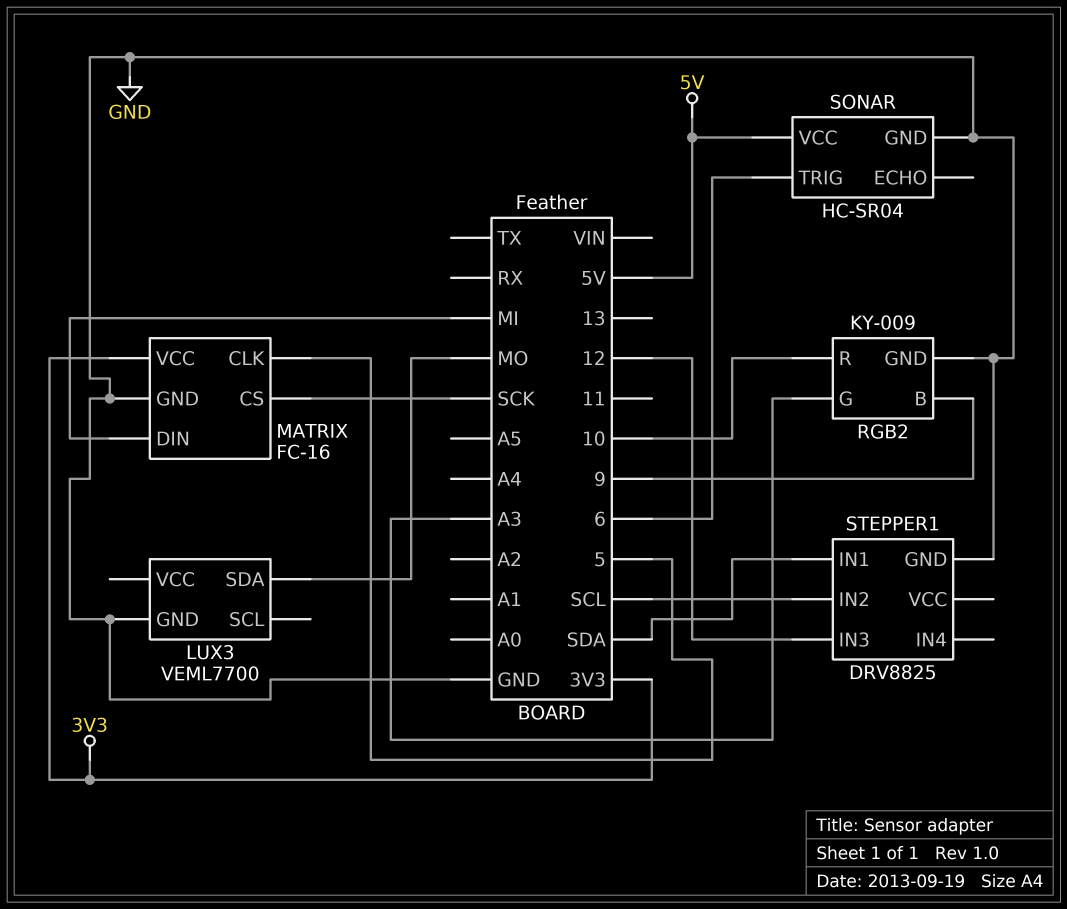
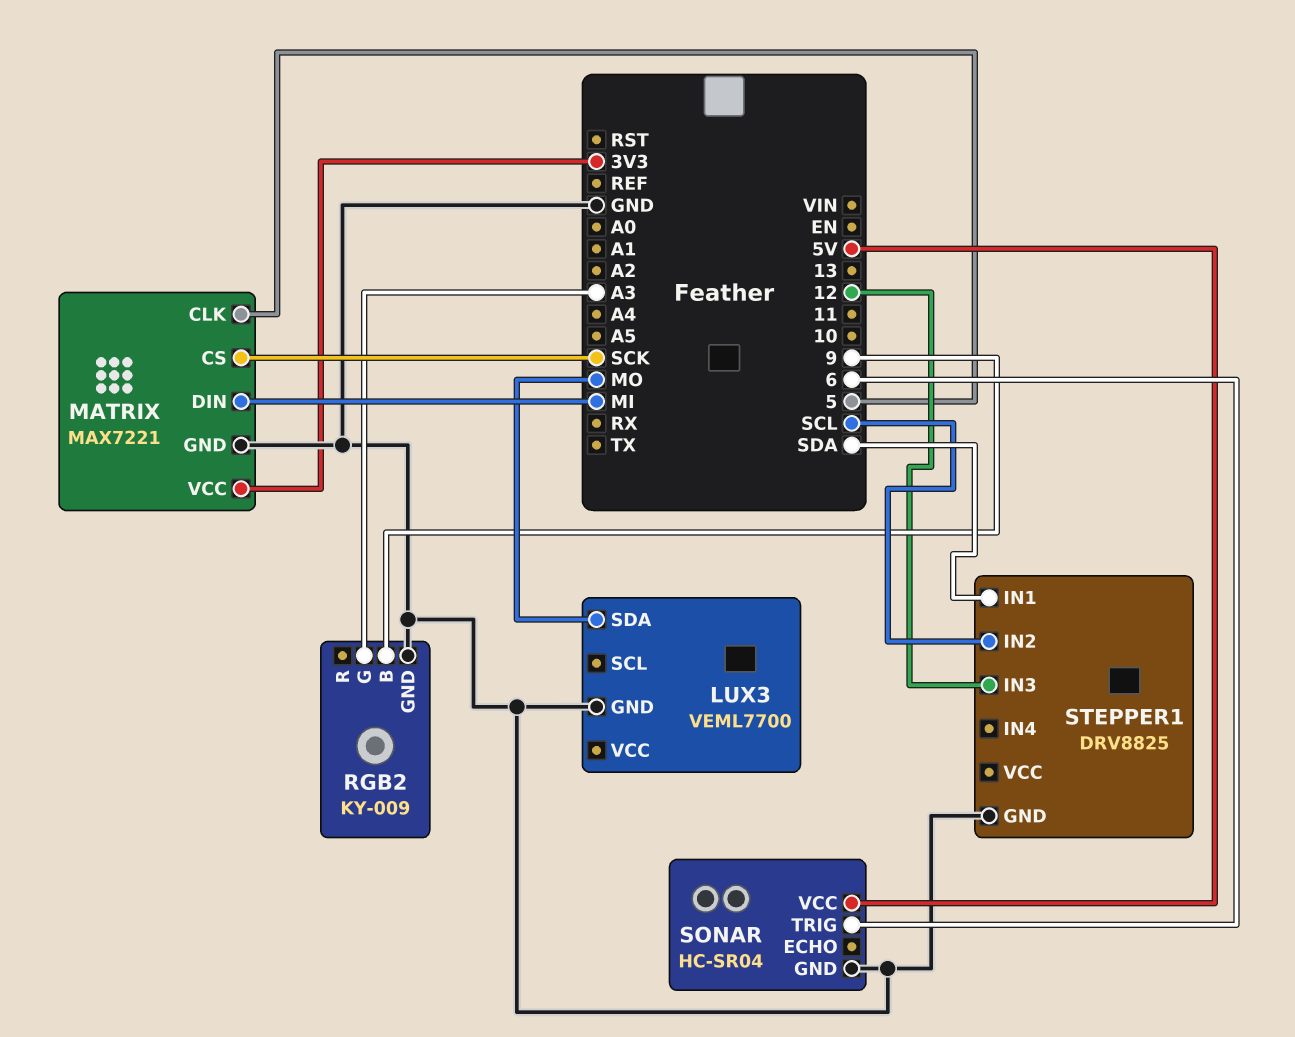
MATRIX: FC-16 -> MAX7221
RGB2 pin R: 10 -> none

